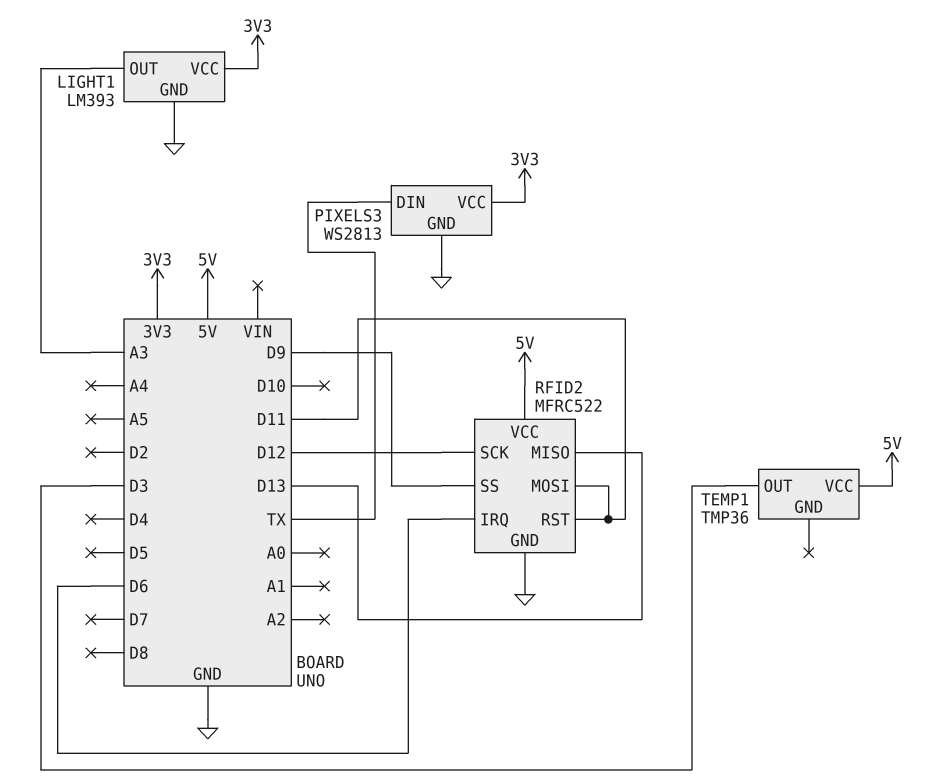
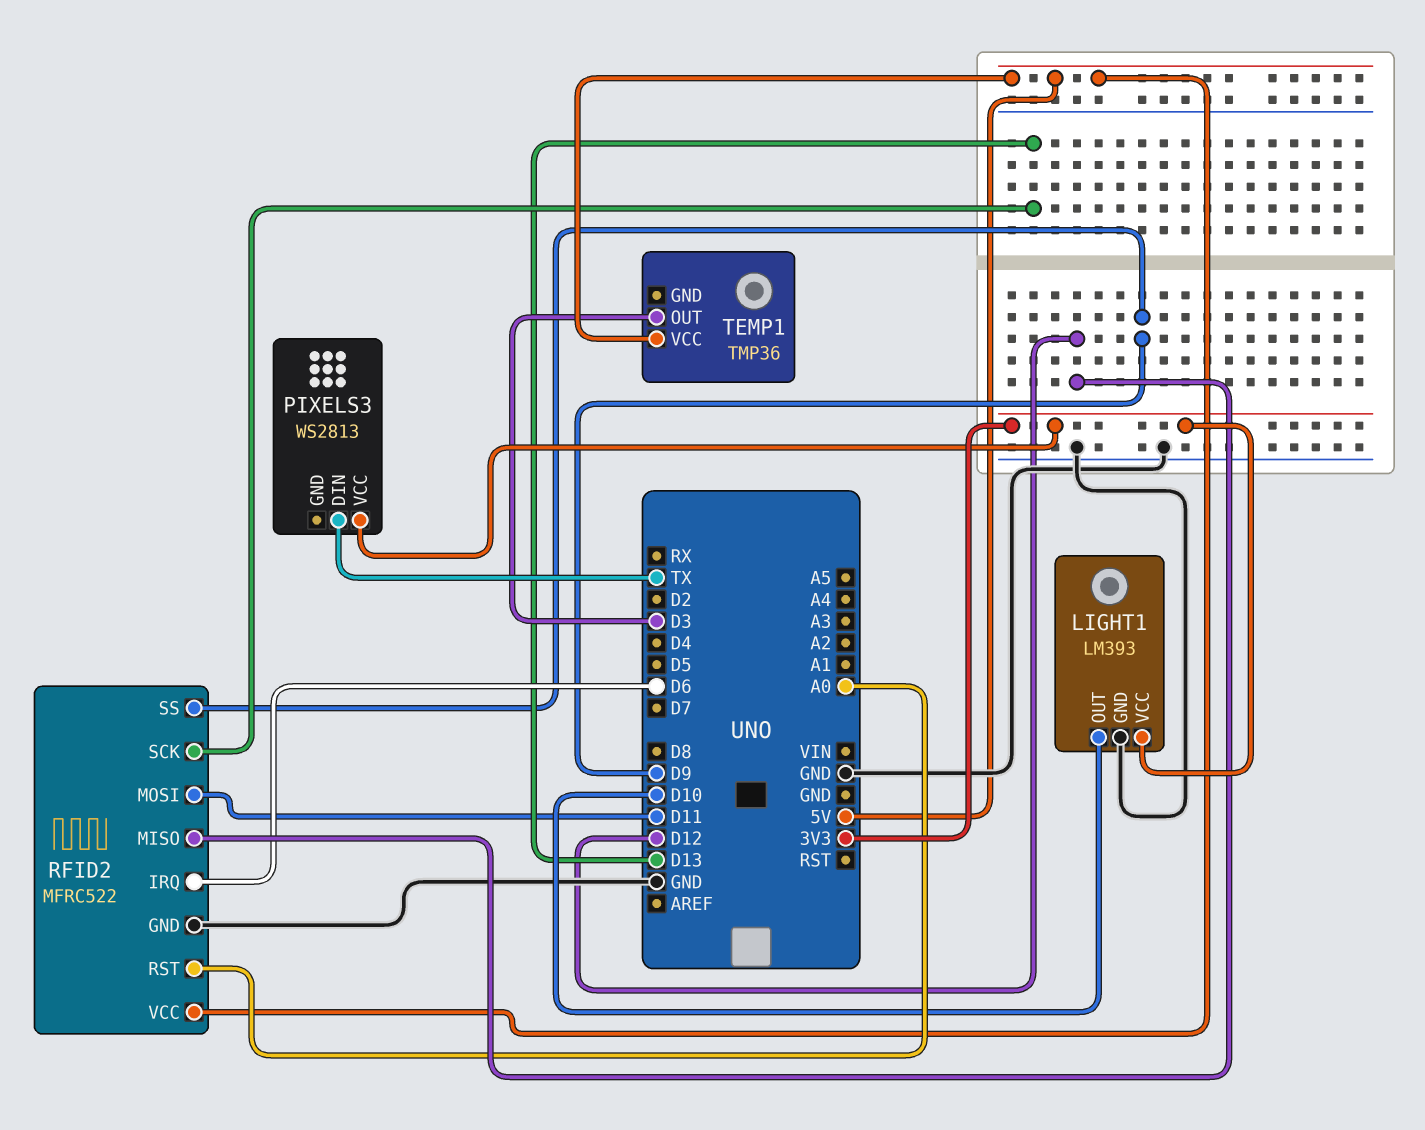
LIGHT1 pin OUT: A3 -> D10
PIXELS3 pin GND: GND -> none
RFID2 pin MISO: D13 -> D12
RFID2 pin RST: D11 -> A0
RFID2 pin SCK: D12 -> D13

